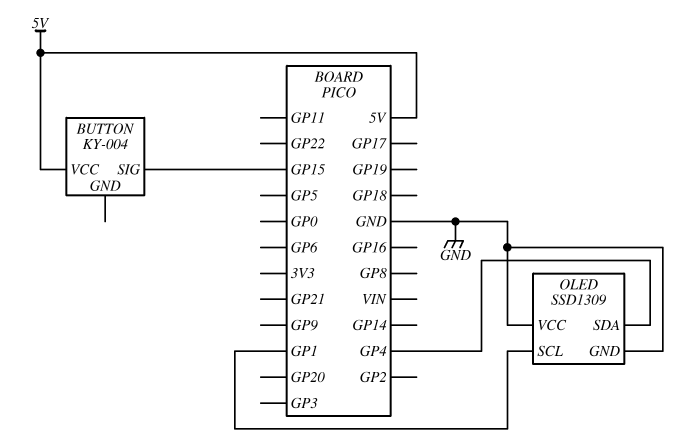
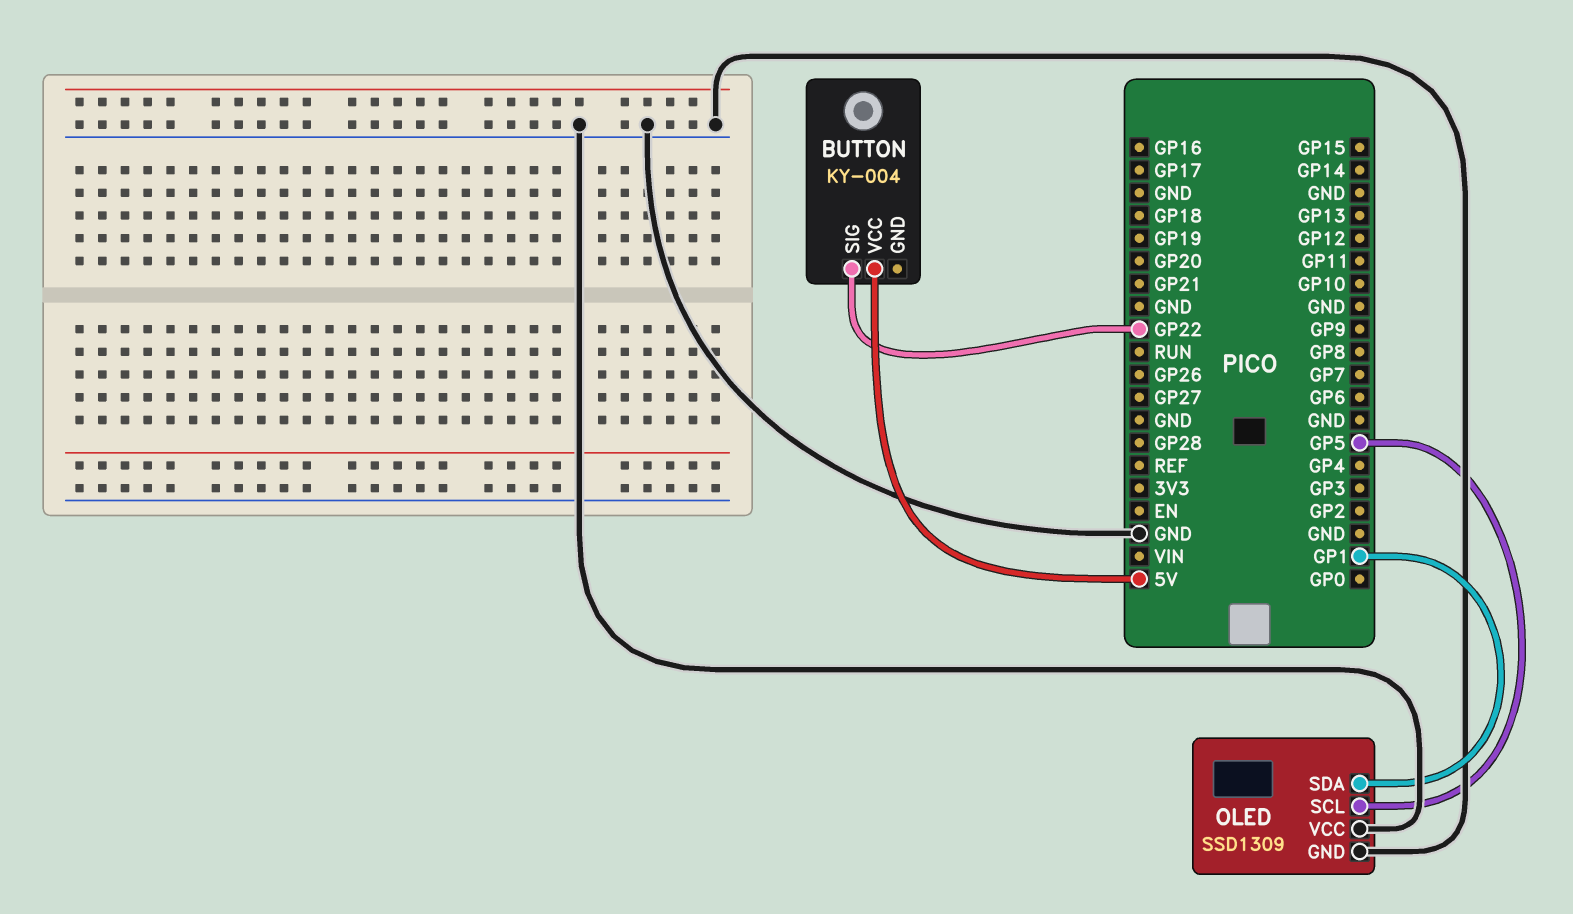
BUTTON pin SIG: GP15 -> GP22
OLED pin SCL: GP1 -> GP5
OLED pin SDA: GP4 -> GP1

